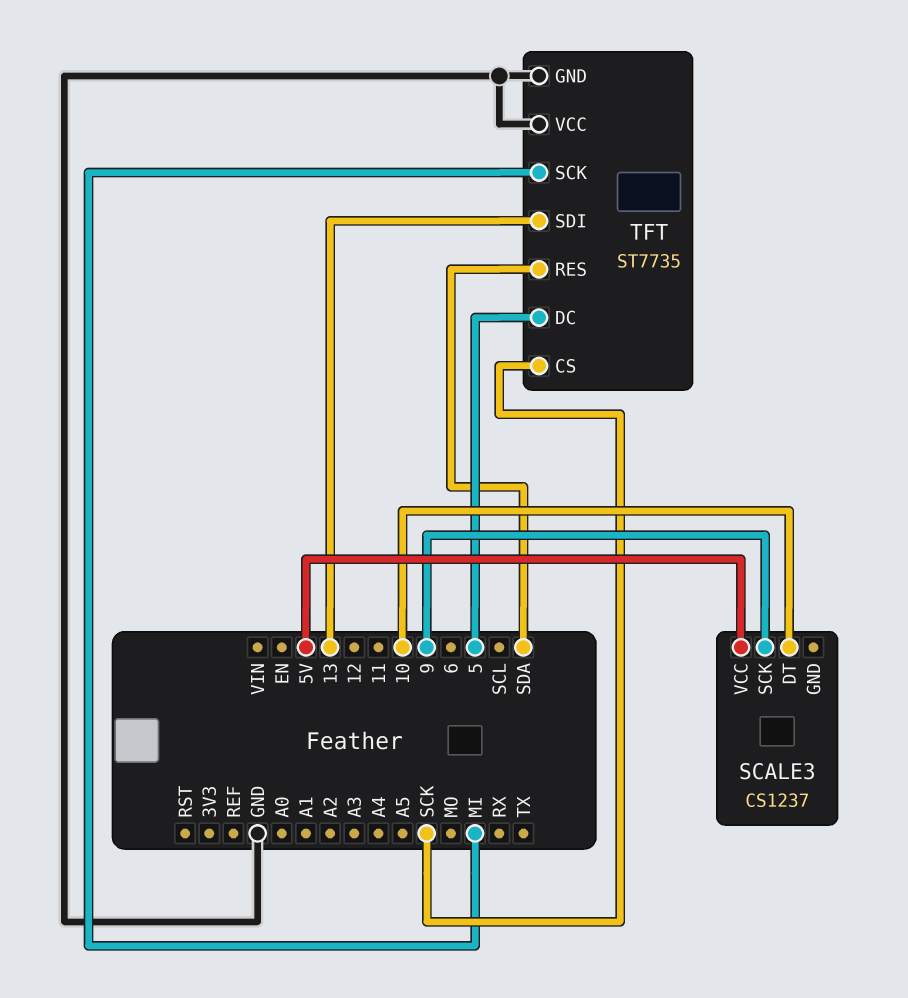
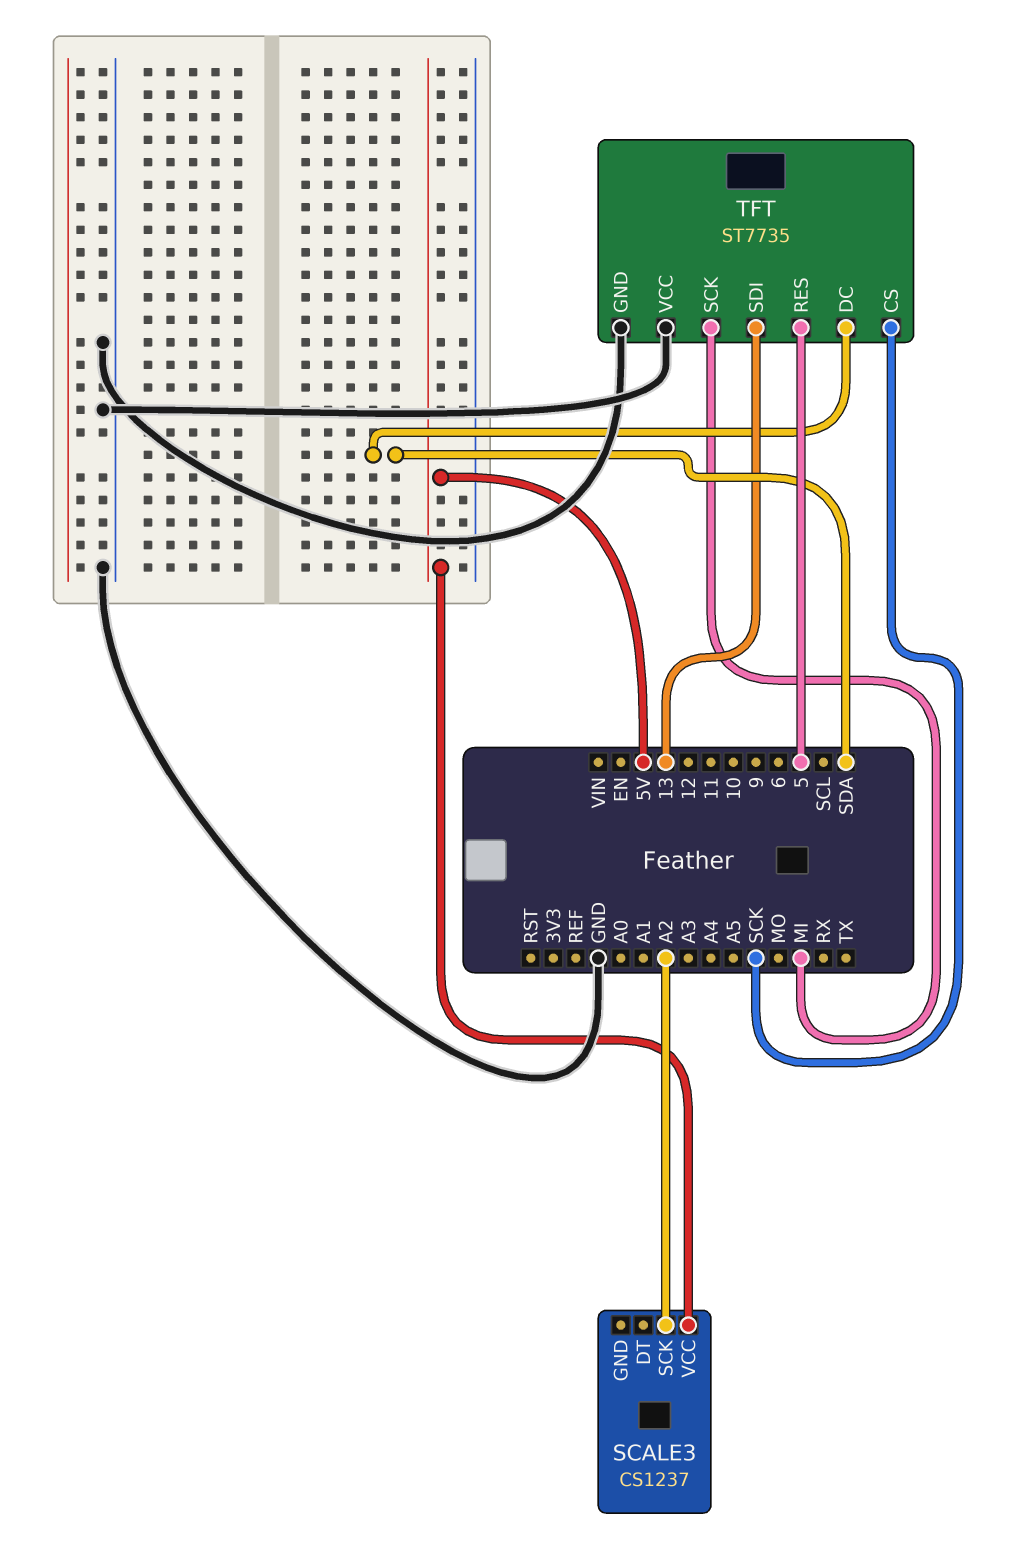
SCALE3 pin DT: 10 -> none
SCALE3 pin SCK: 9 -> A2
TFT pin DC: 5 -> SDA
TFT pin RES: SDA -> 5

